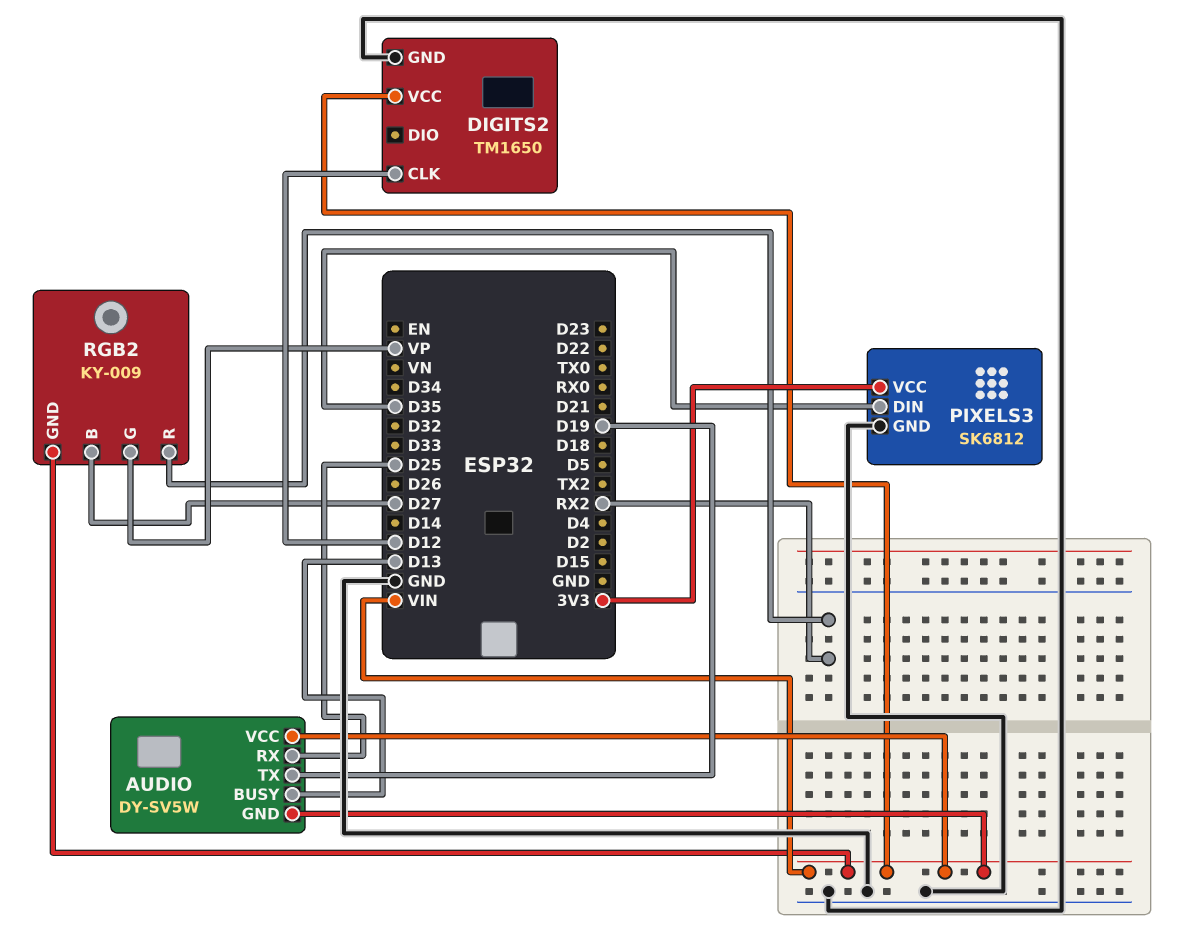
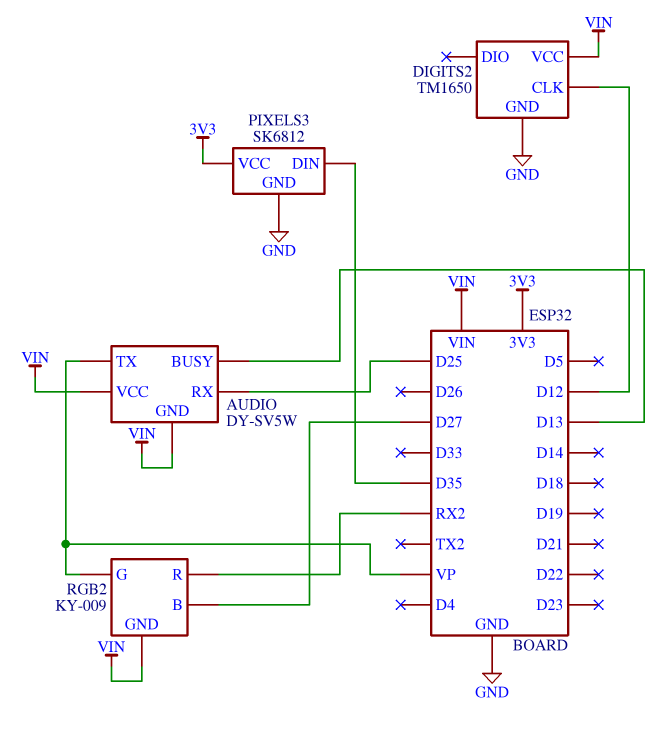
AUDIO pin TX: D19 -> VP

